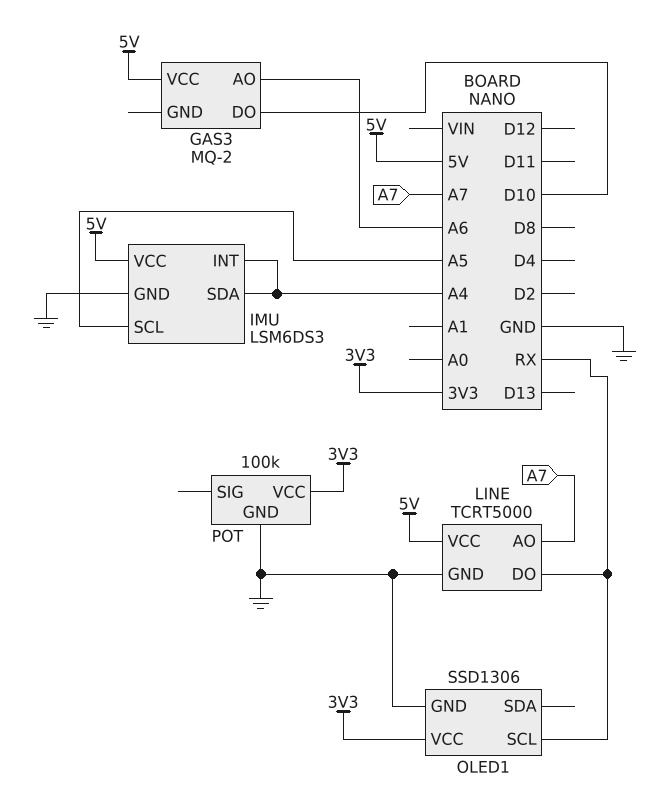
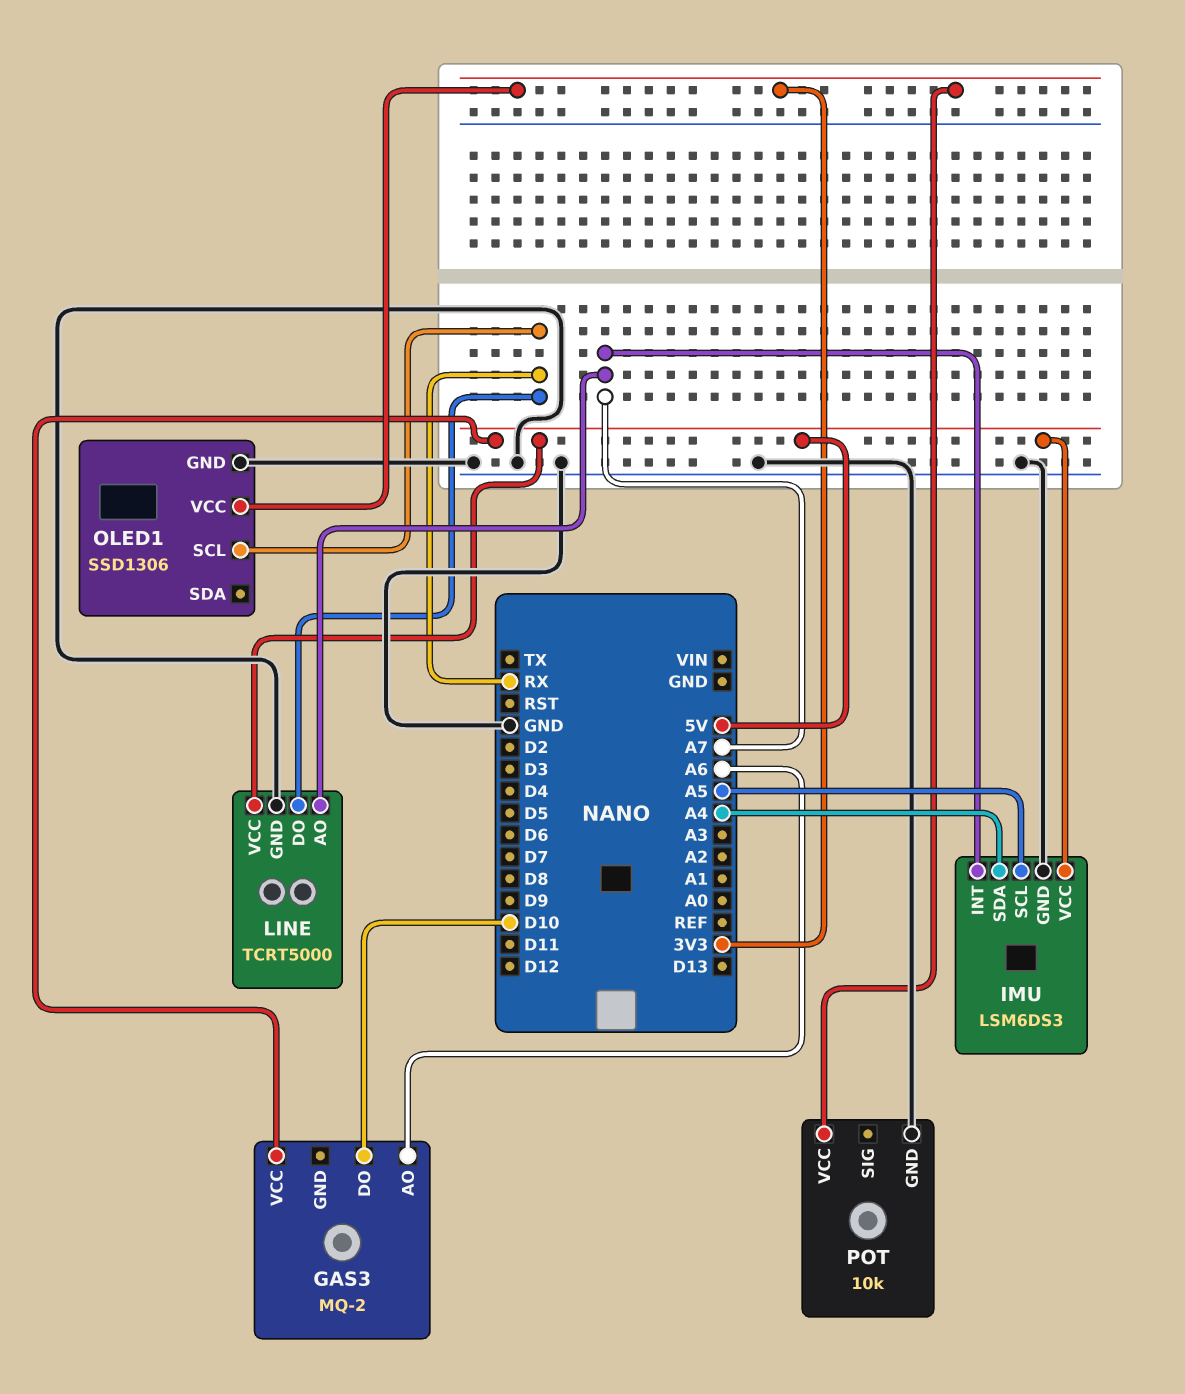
IMU pin INT: A4 -> A7
POT: 100k -> 10k

